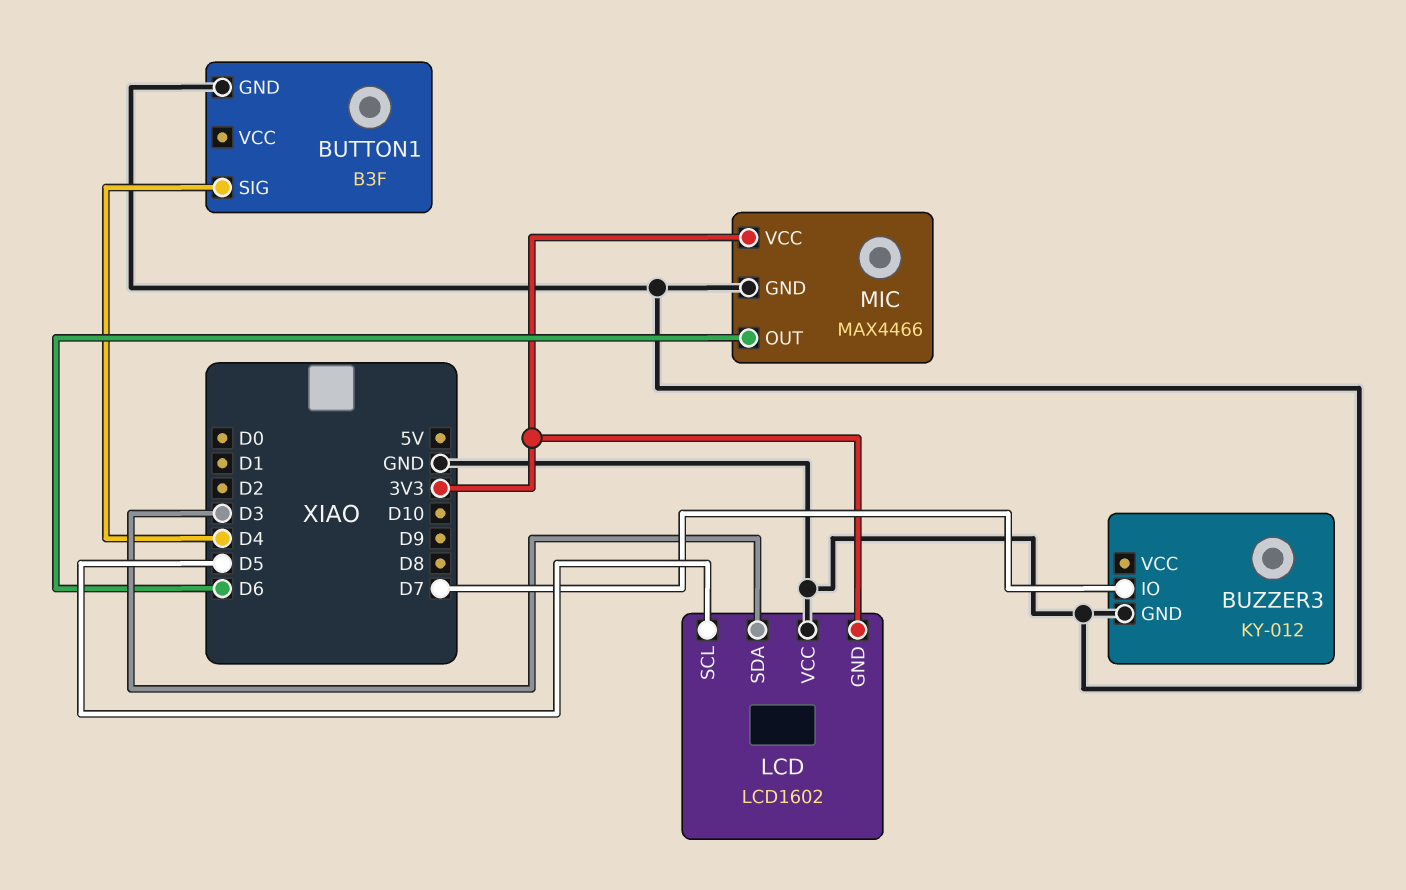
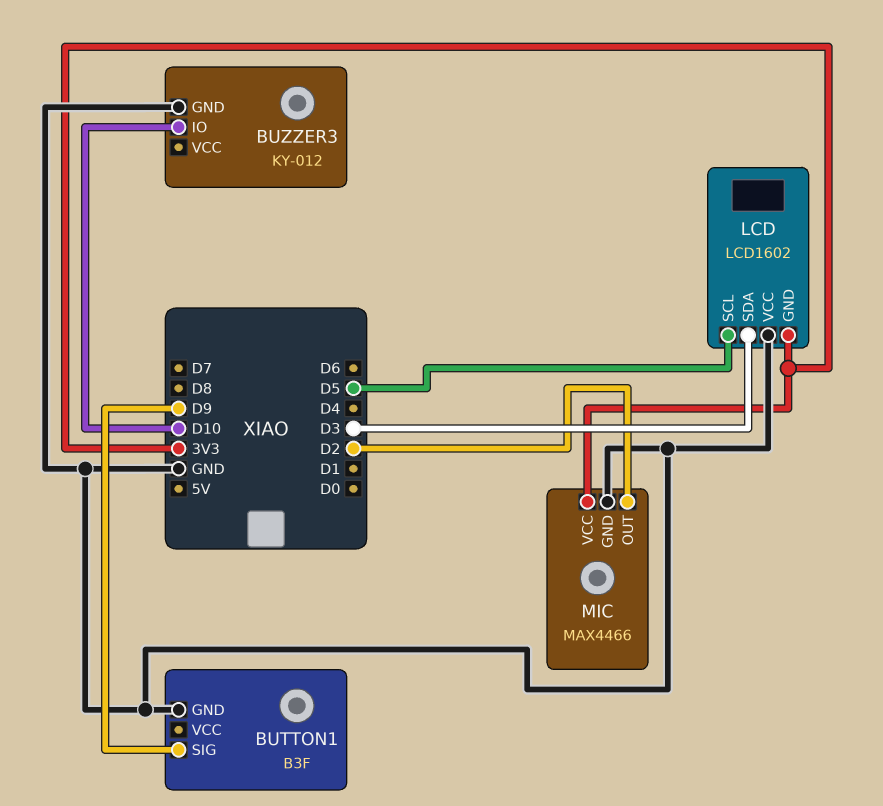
BUTTON1 pin SIG: D4 -> D9
BUZZER3 pin IO: D7 -> D10
MIC pin OUT: D6 -> D2

